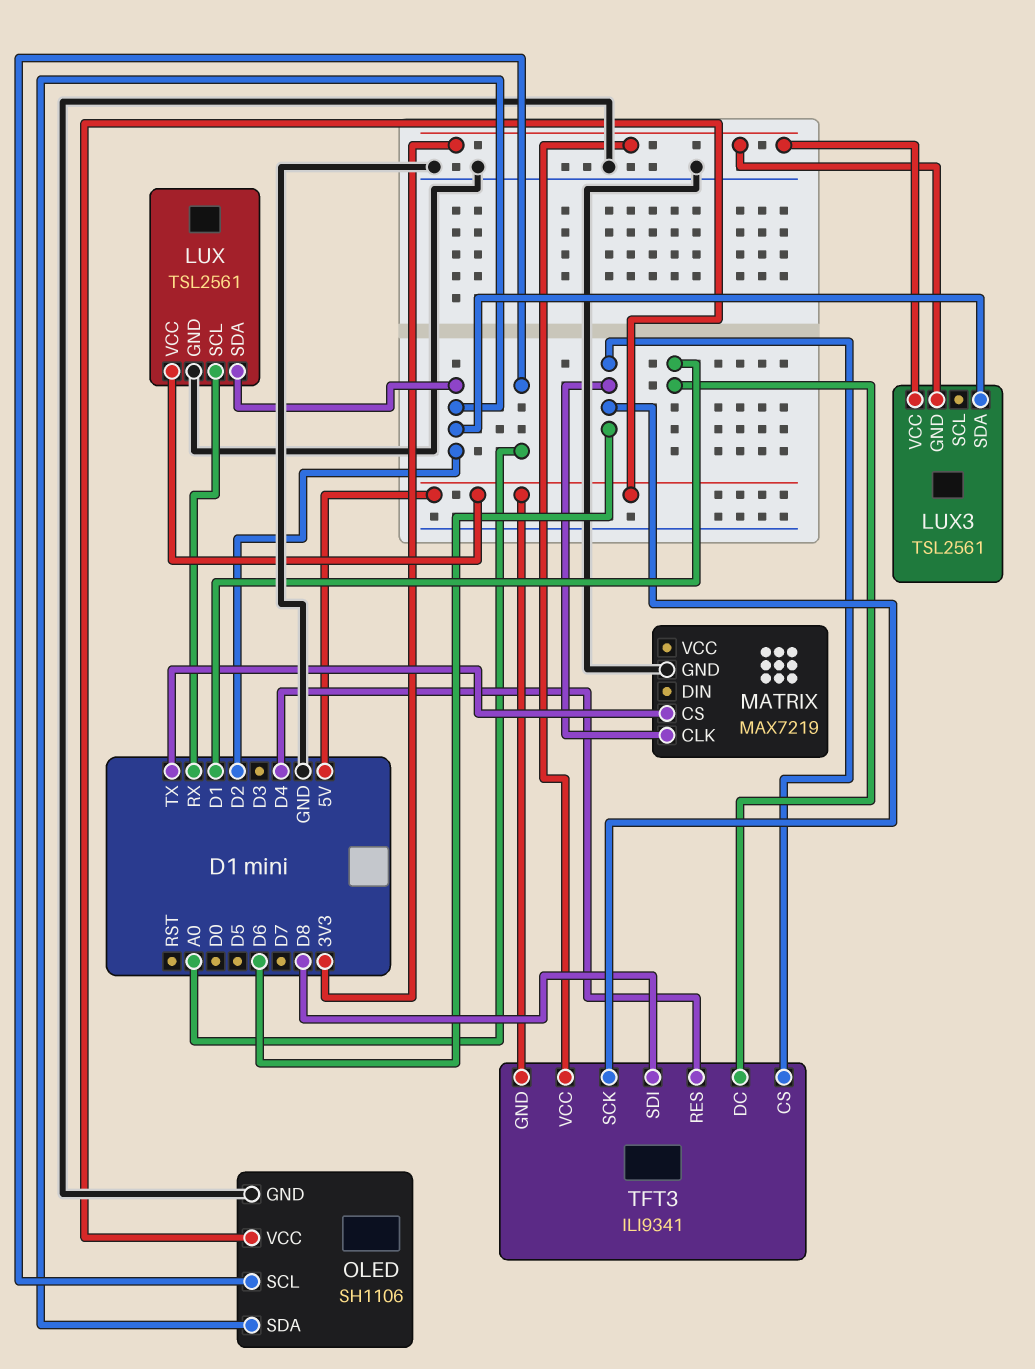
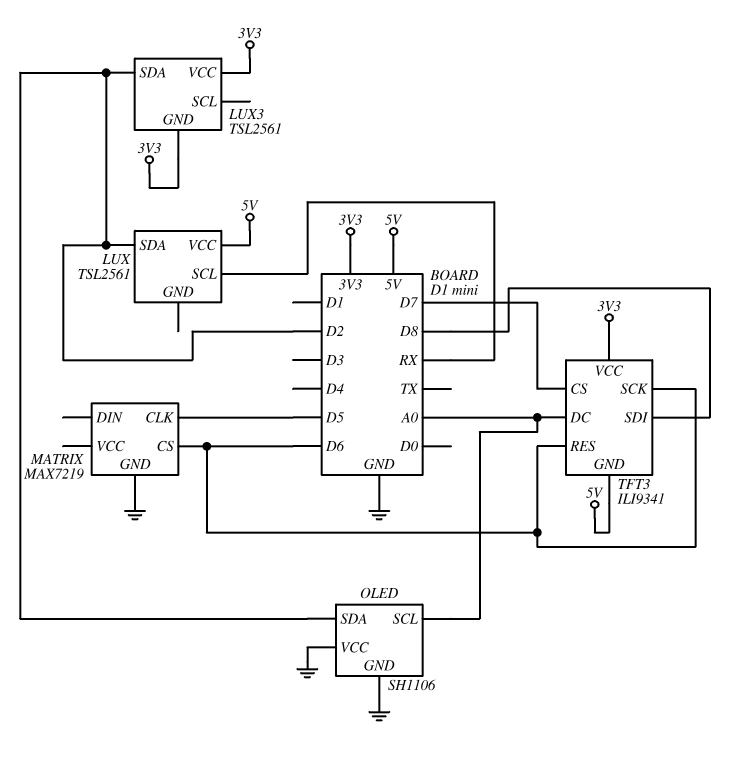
LUX pin GND: GND -> none
MATRIX pin CLK: D6 -> D5
MATRIX pin CS: TX -> D6
OLED pin VCC: 5V -> GND
TFT3 pin CS: D6 -> D7
TFT3 pin DC: D1 -> A0
TFT3 pin RES: D4 -> D6

